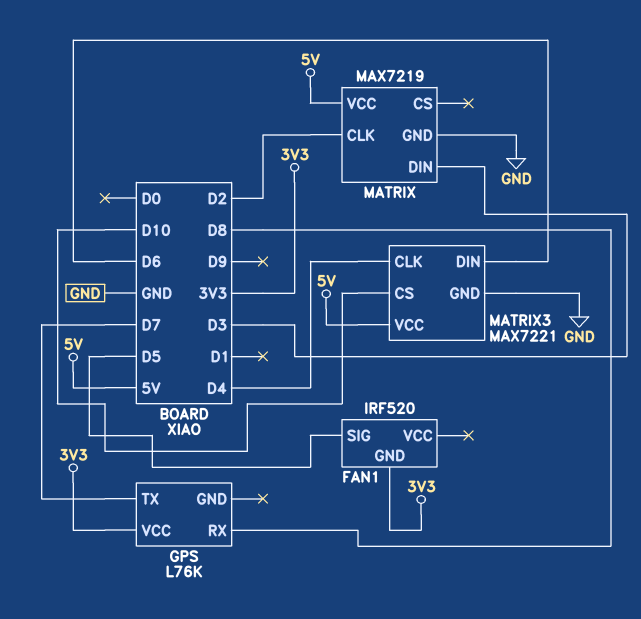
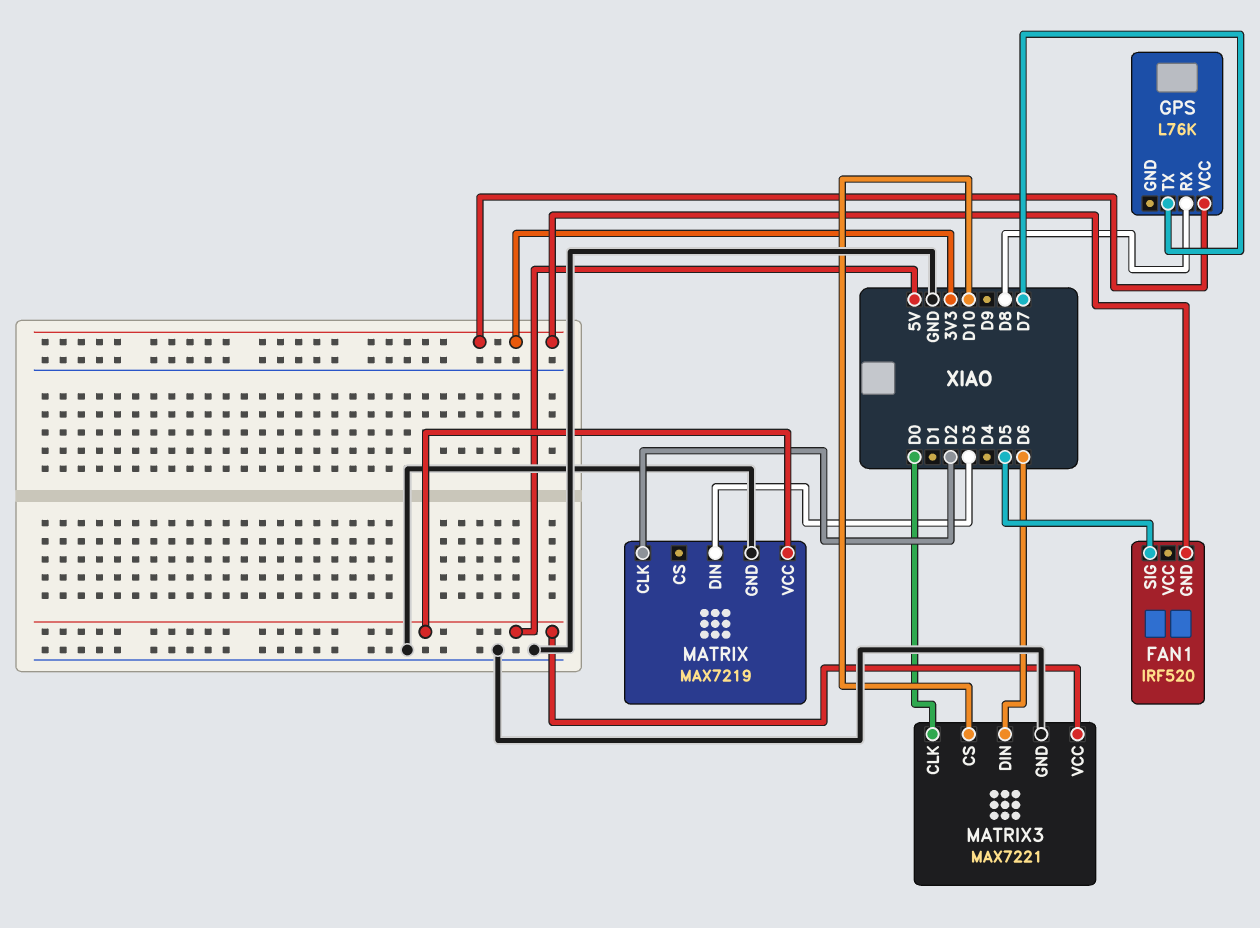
MATRIX3 pin CLK: D4 -> D0

